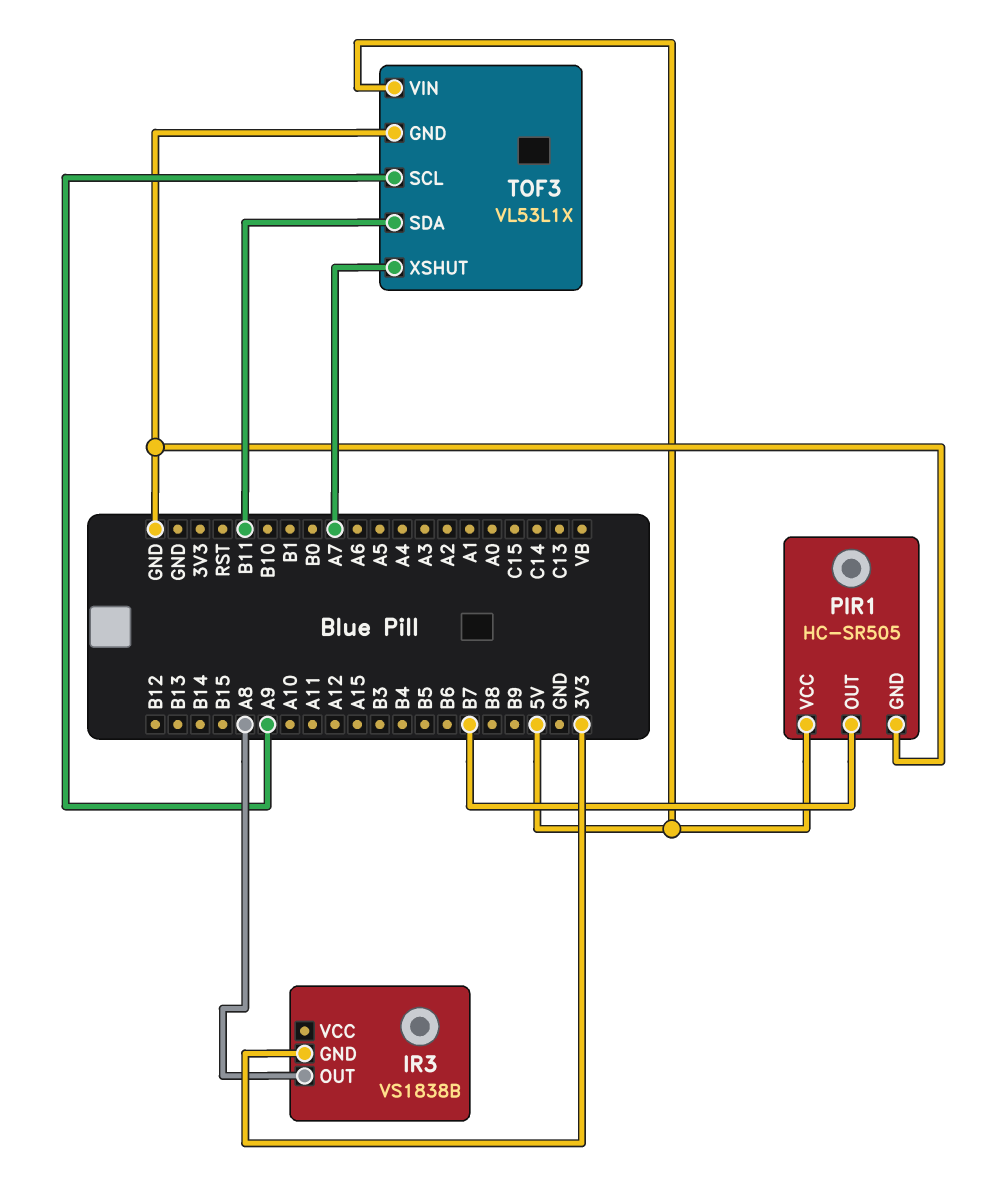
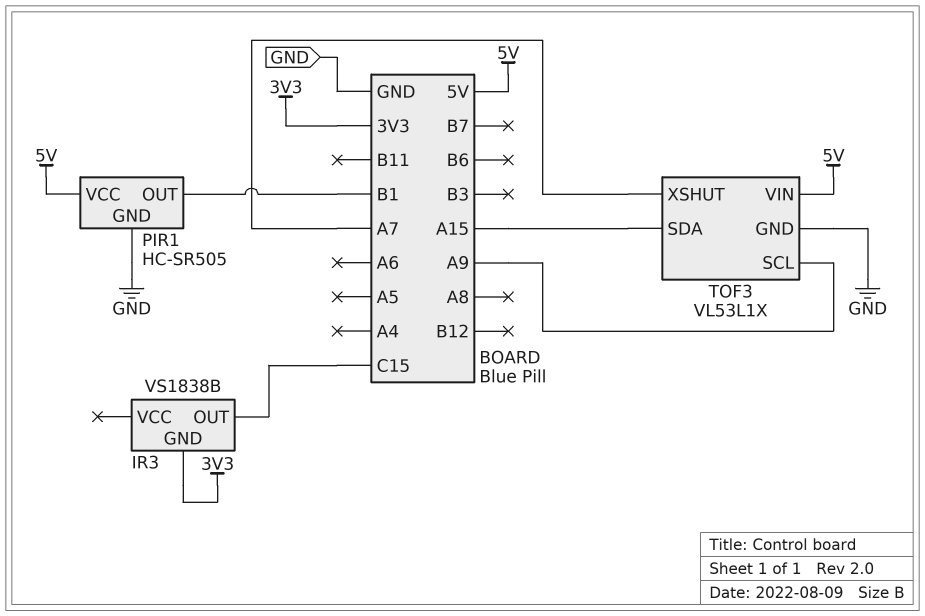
IR3 pin OUT: A8 -> C15
PIR1 pin OUT: B7 -> B1
TOF3 pin SDA: B11 -> A15

